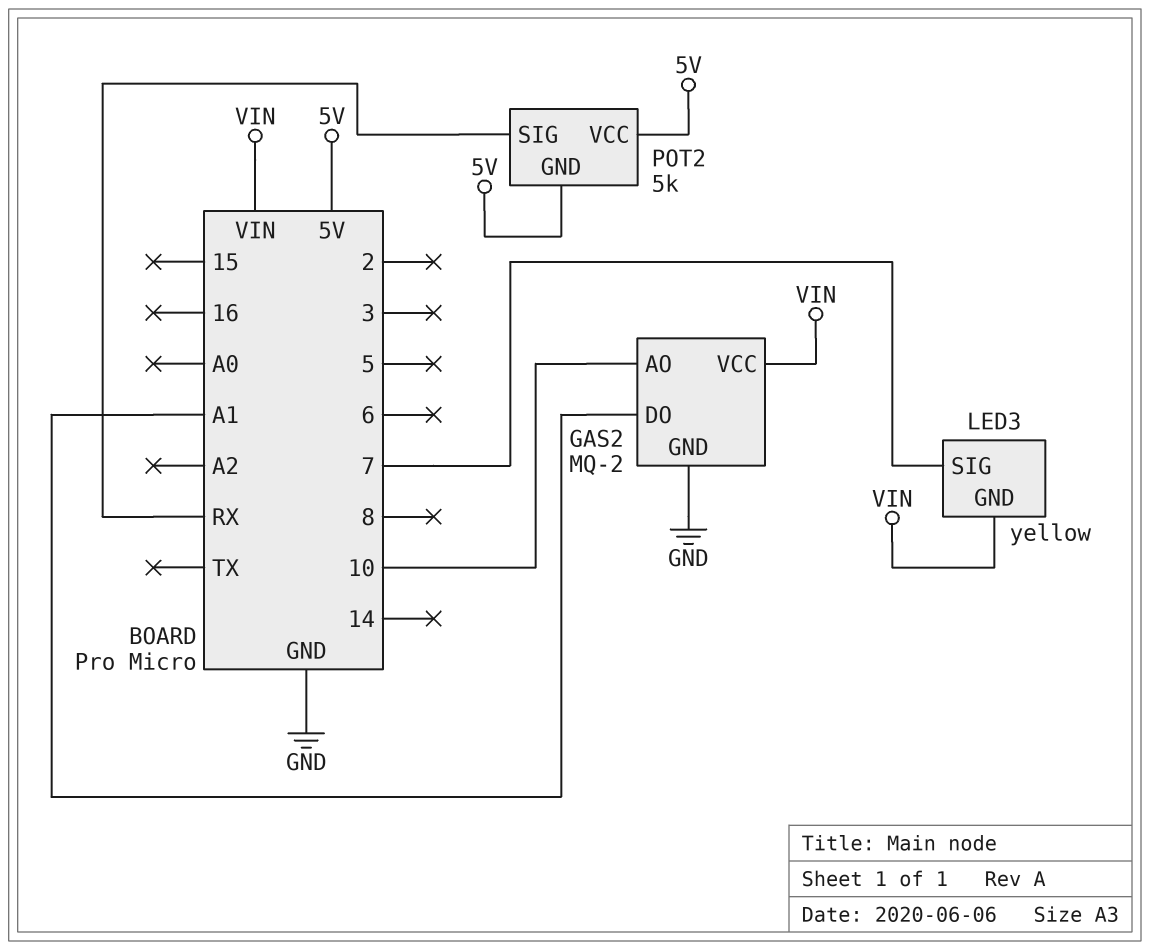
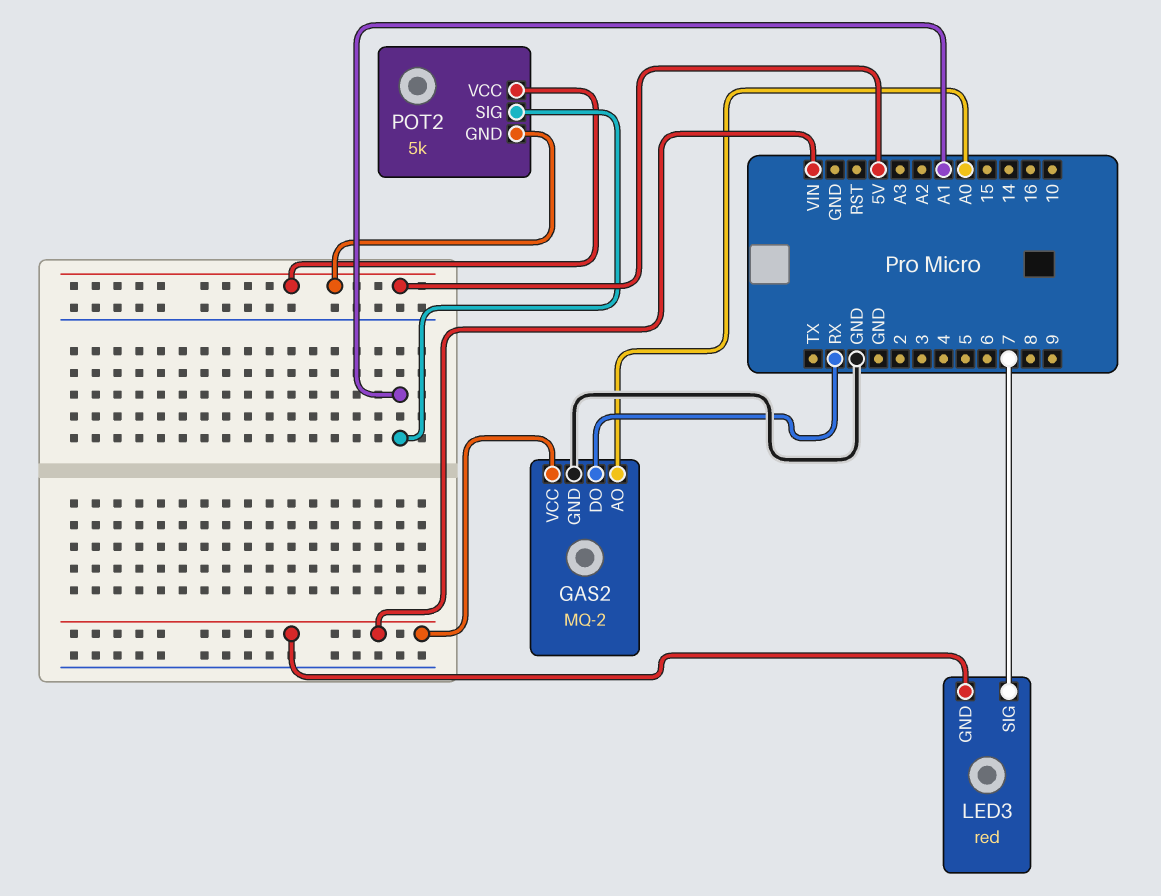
GAS2 pin AO: 10 -> A0
GAS2 pin DO: A1 -> RX
LED3: yellow -> red
POT2 pin SIG: RX -> A1

